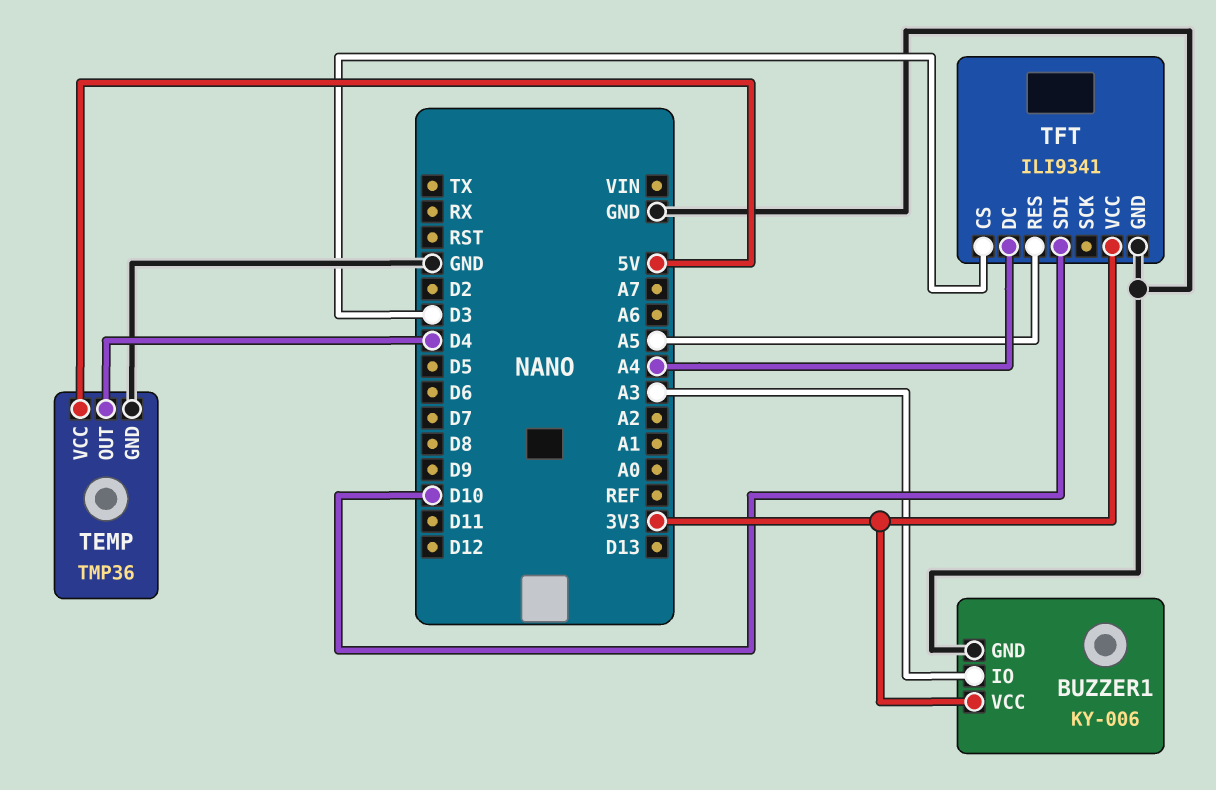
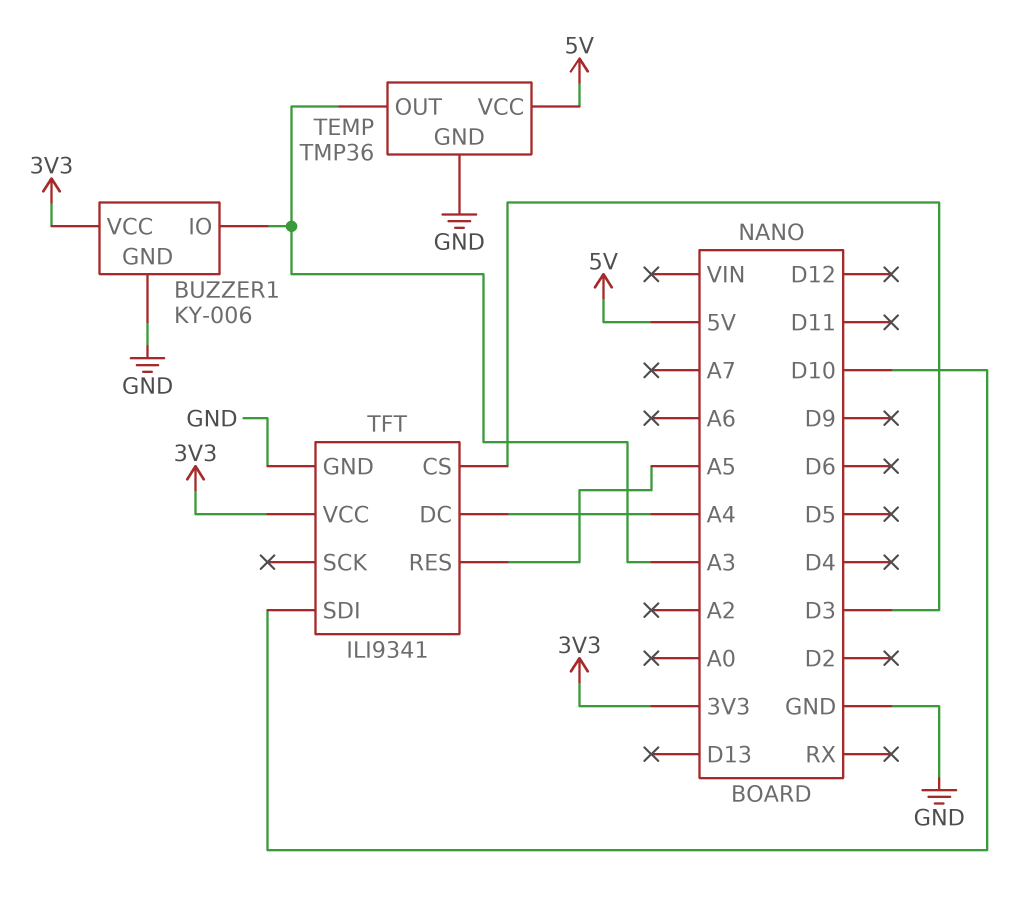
TEMP pin OUT: D4 -> A3

